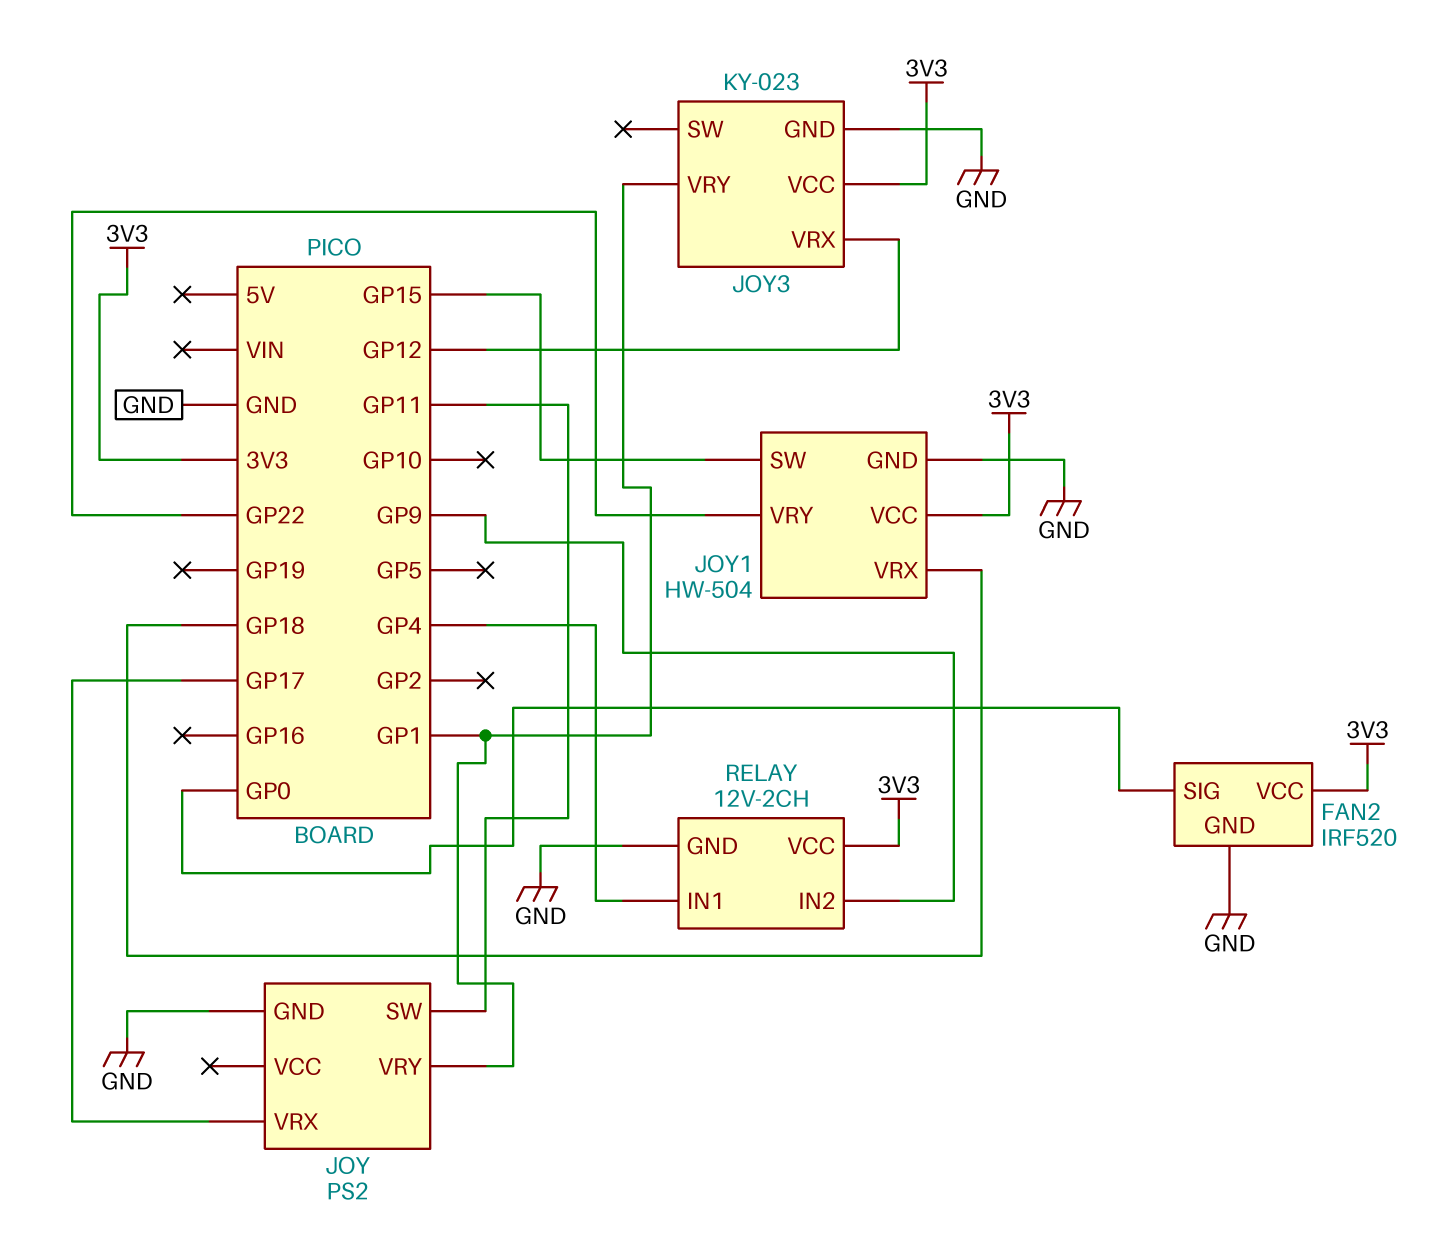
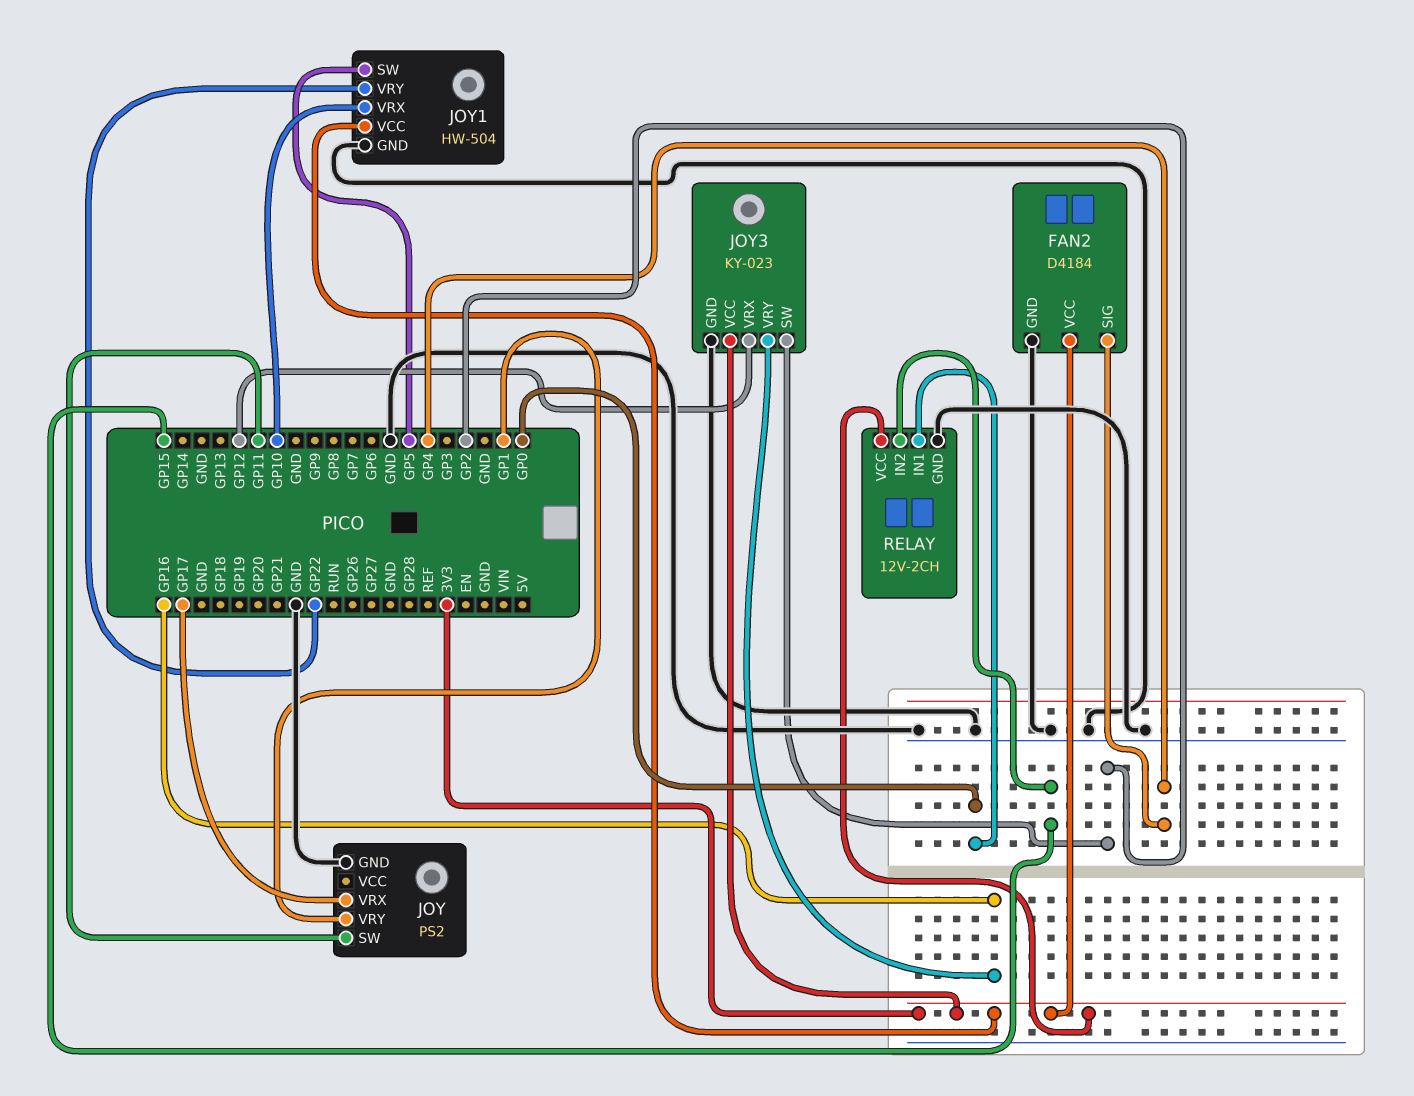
FAN2: IRF520 -> D4184
FAN2 pin SIG: GP0 -> GP4
JOY1 pin SW: GP15 -> GP5
JOY1 pin VRX: GP18 -> GP10
JOY3 pin SW: none -> GP2
JOY3 pin VRY: GP1 -> GP16
RELAY pin IN1: GP4 -> GP0
RELAY pin IN2: GP9 -> GP15

